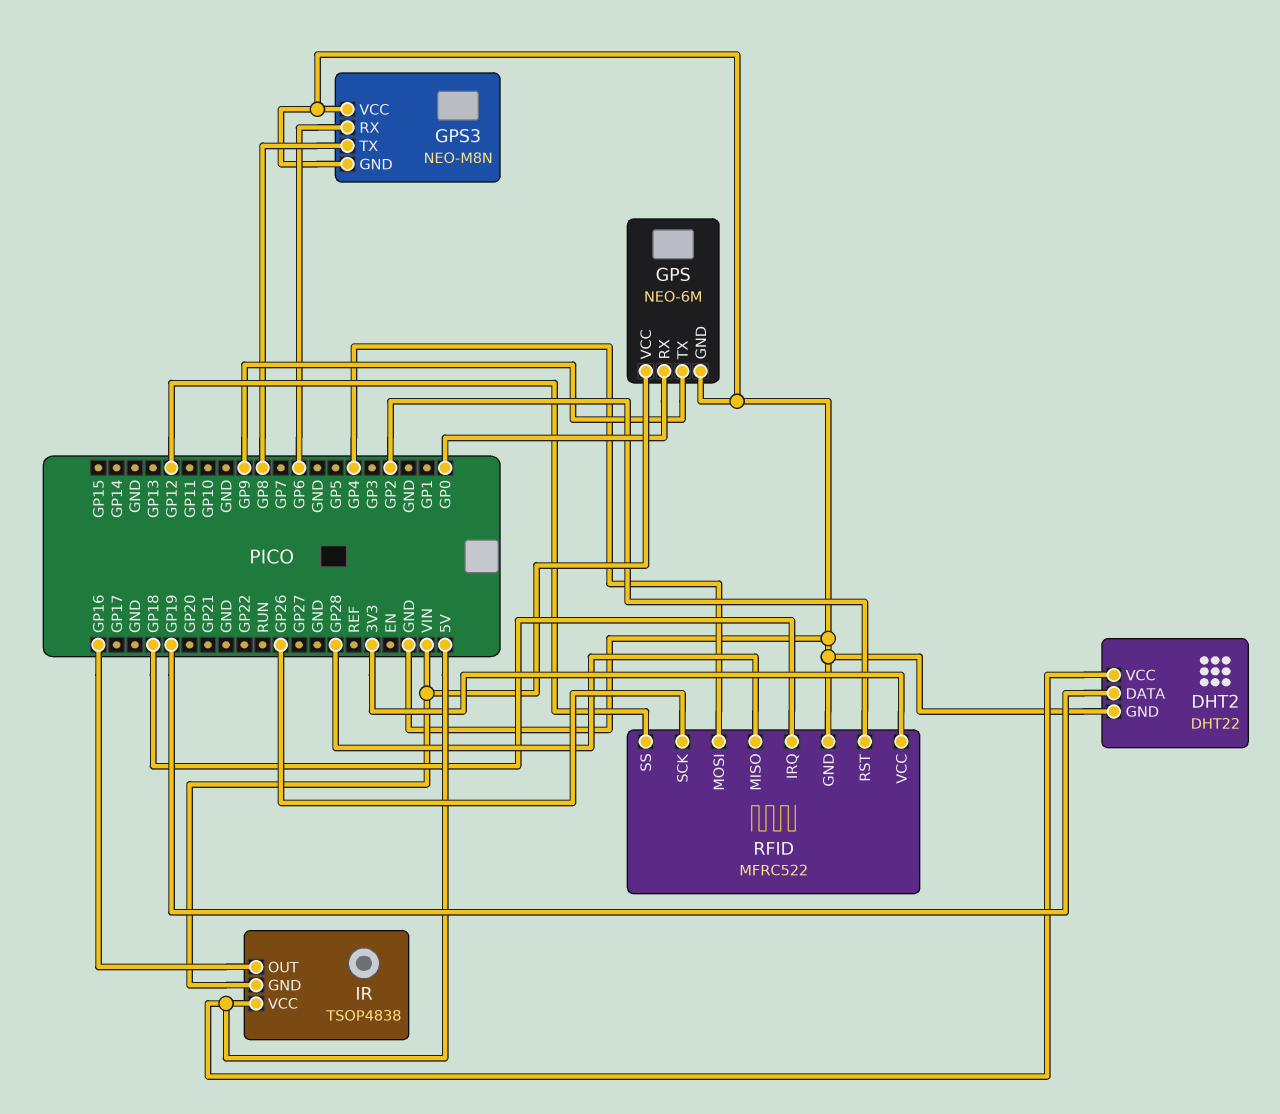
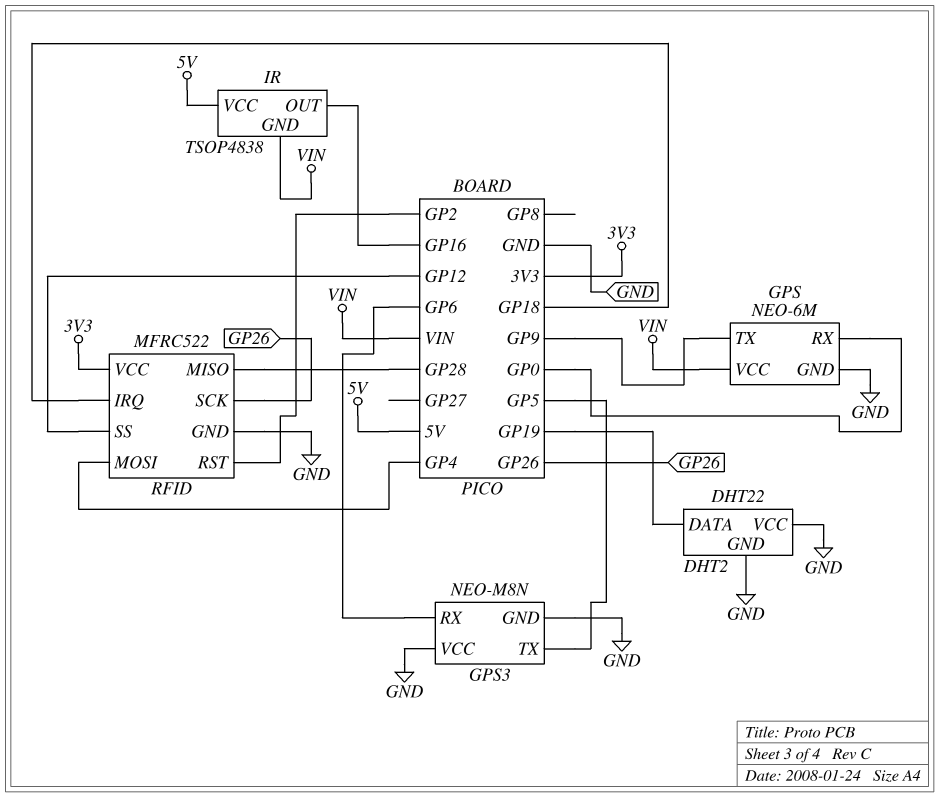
DHT2 pin VCC: 5V -> GND
GPS3 pin TX: GP8 -> GP5

